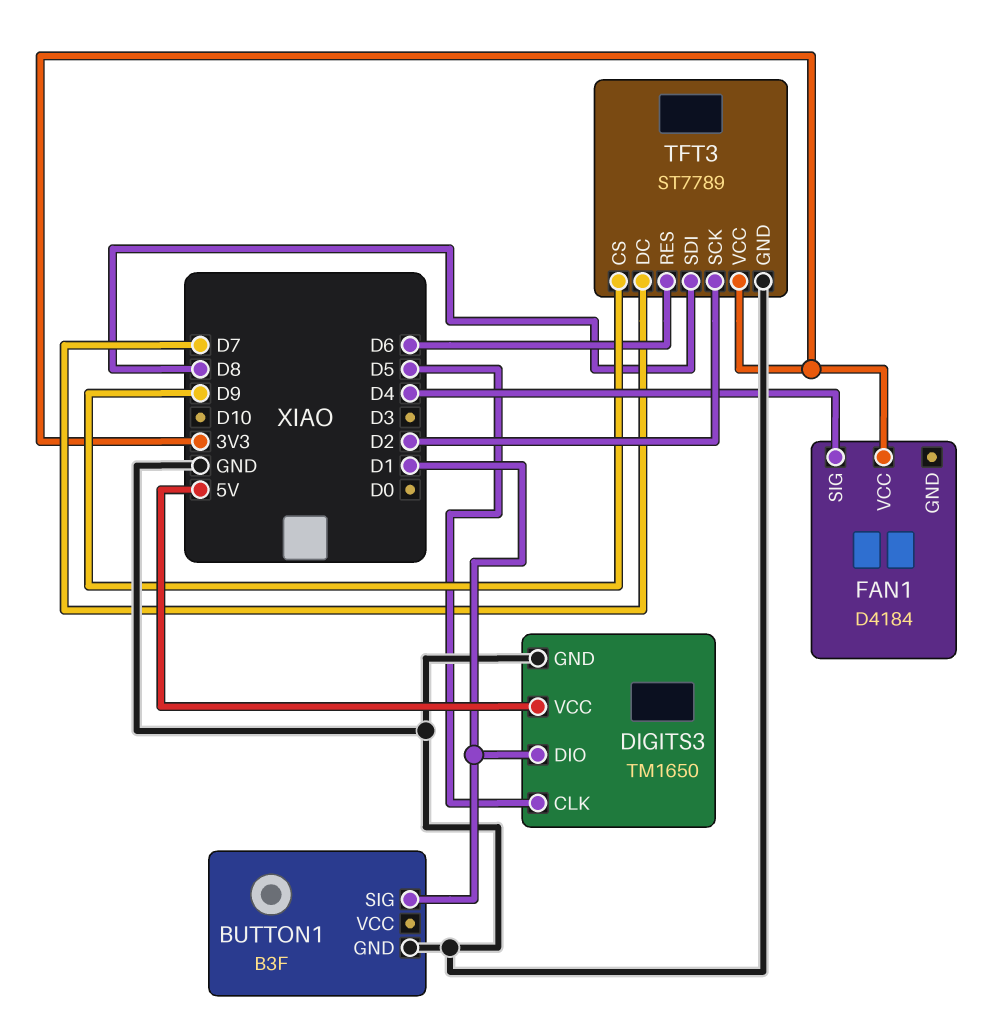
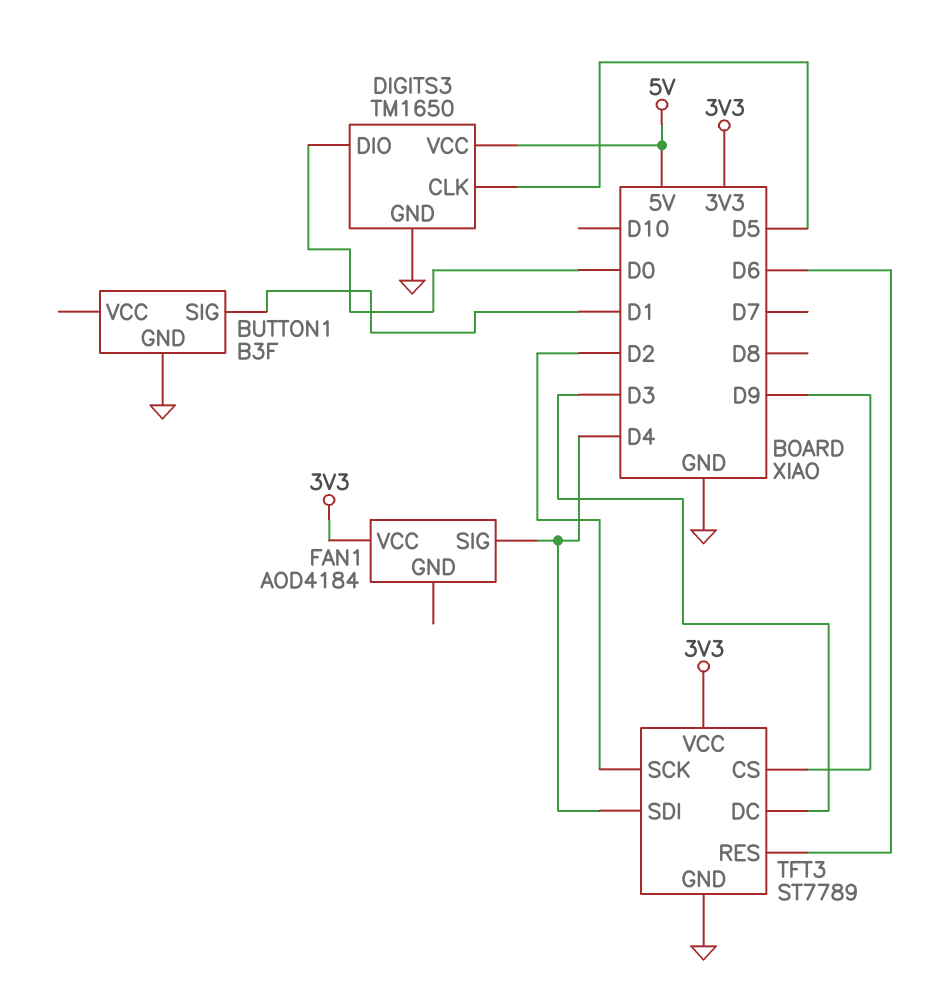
DIGITS3 pin DIO: D1 -> D0
FAN1: D4184 -> AOD4184
TFT3 pin DC: D7 -> D3
TFT3 pin SDI: D8 -> D4

